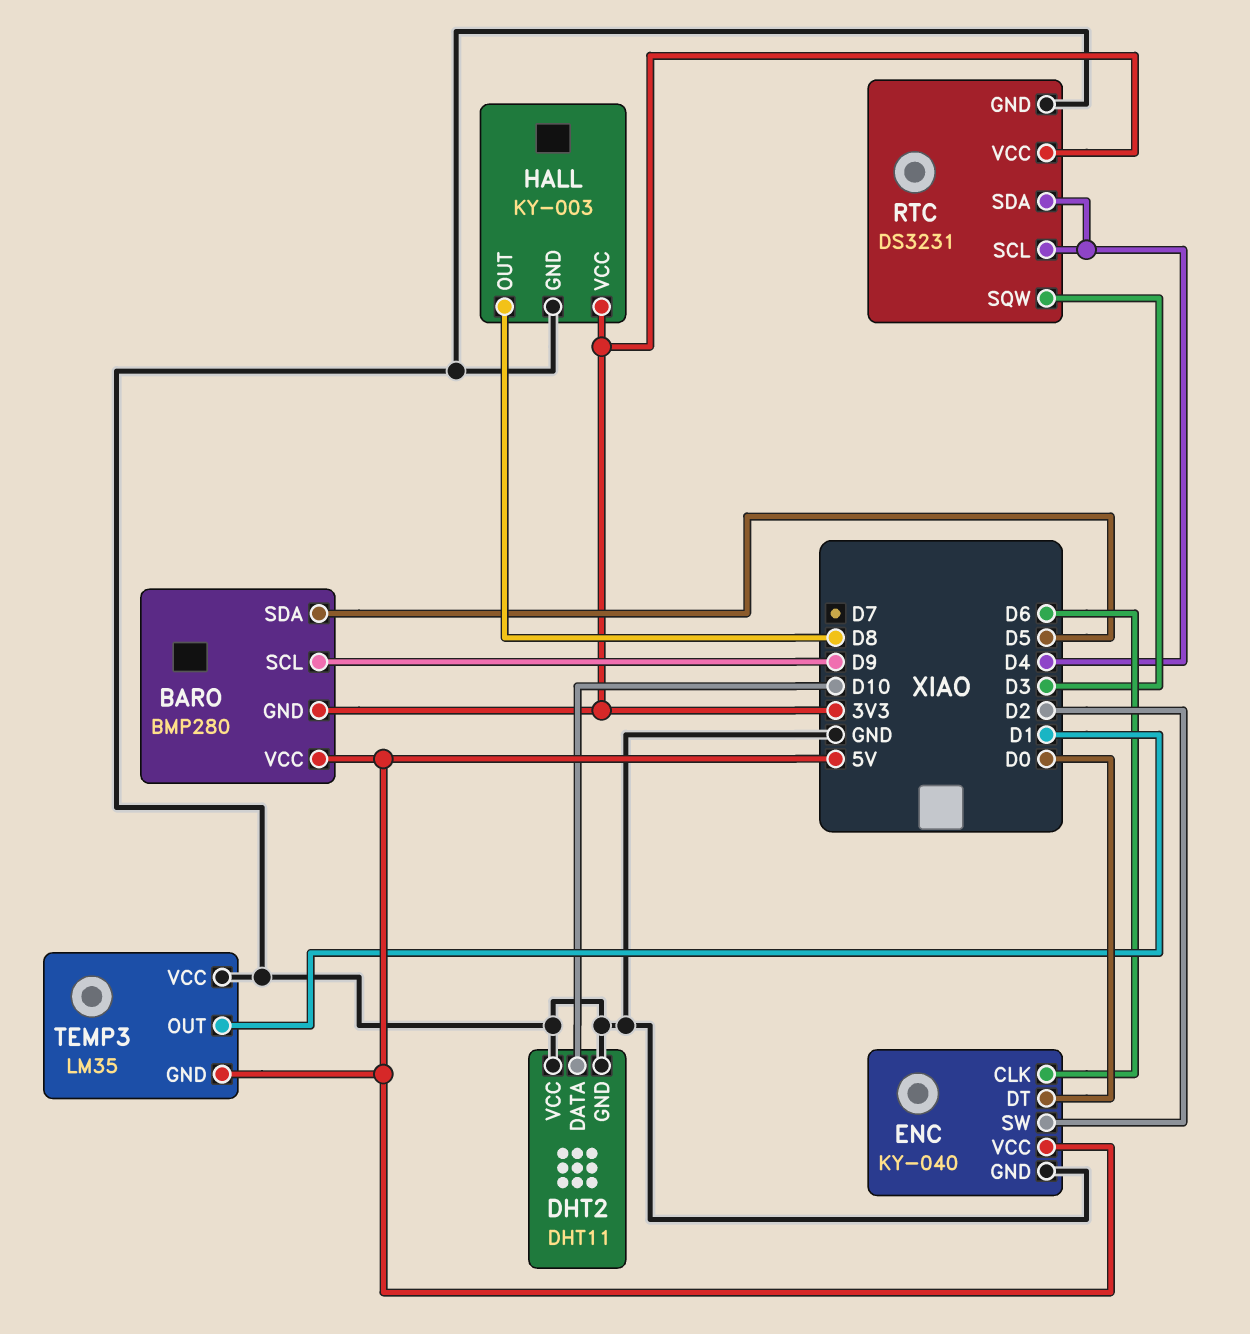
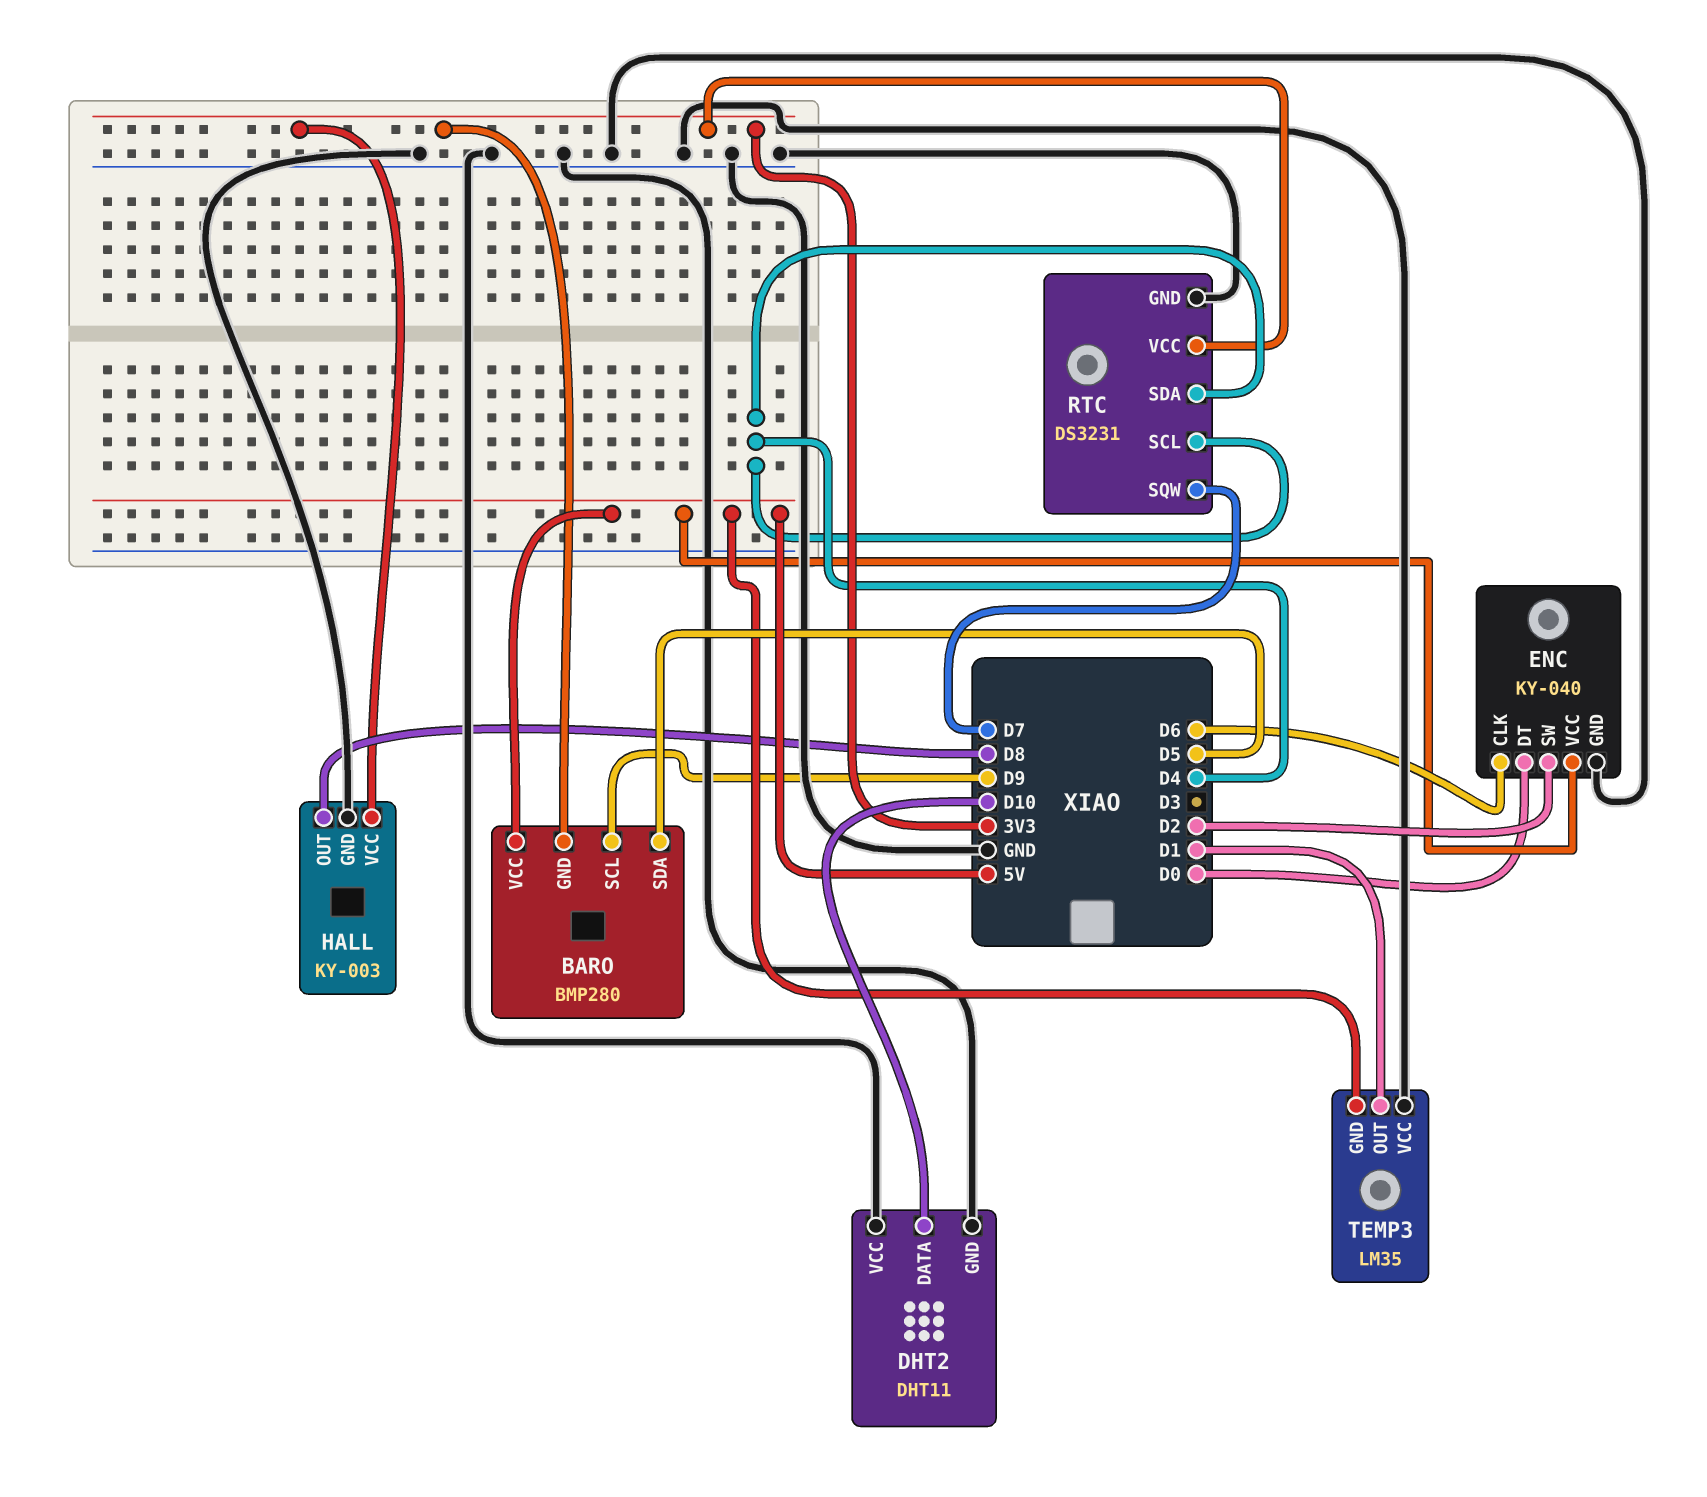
RTC pin SQW: D3 -> D7

